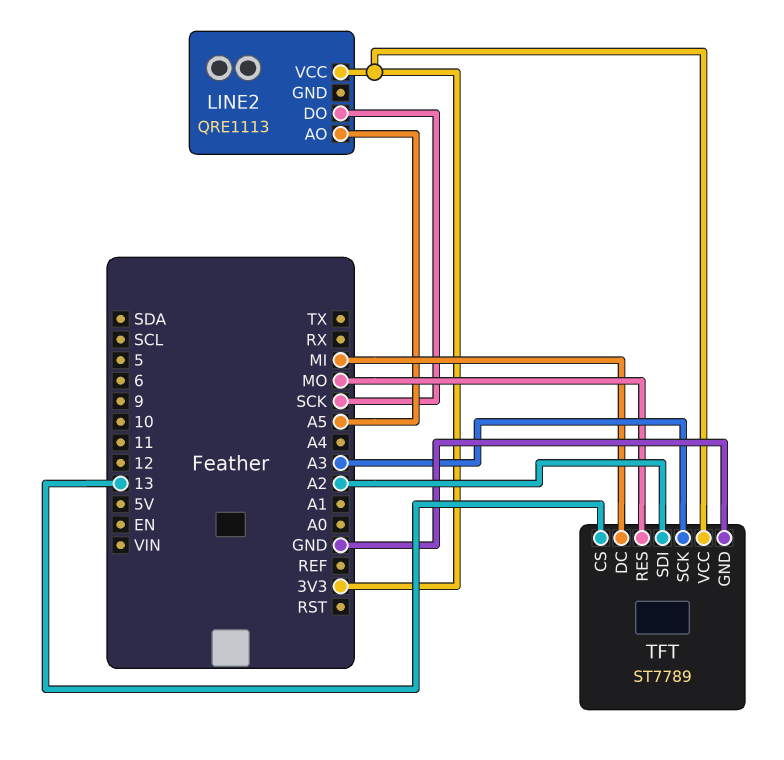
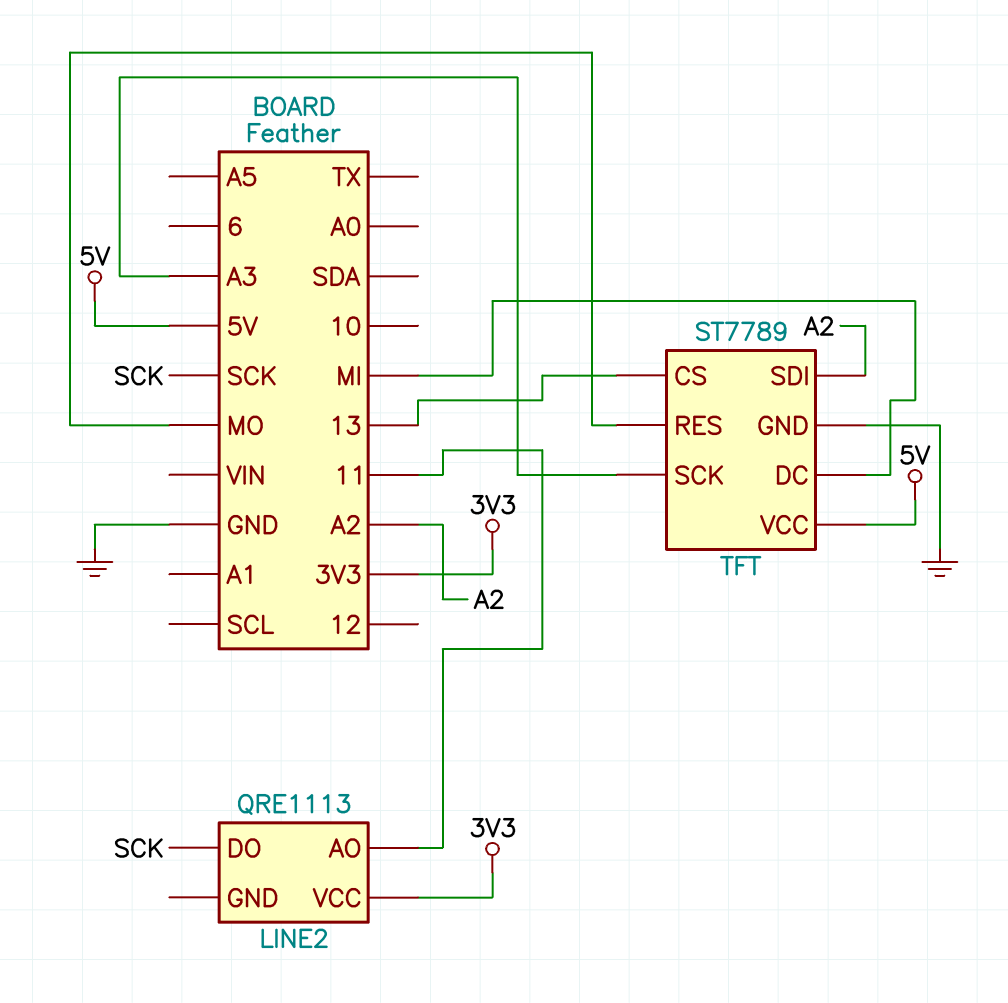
LINE2 pin AO: A5 -> 11
TFT pin VCC: 3V3 -> 5V

